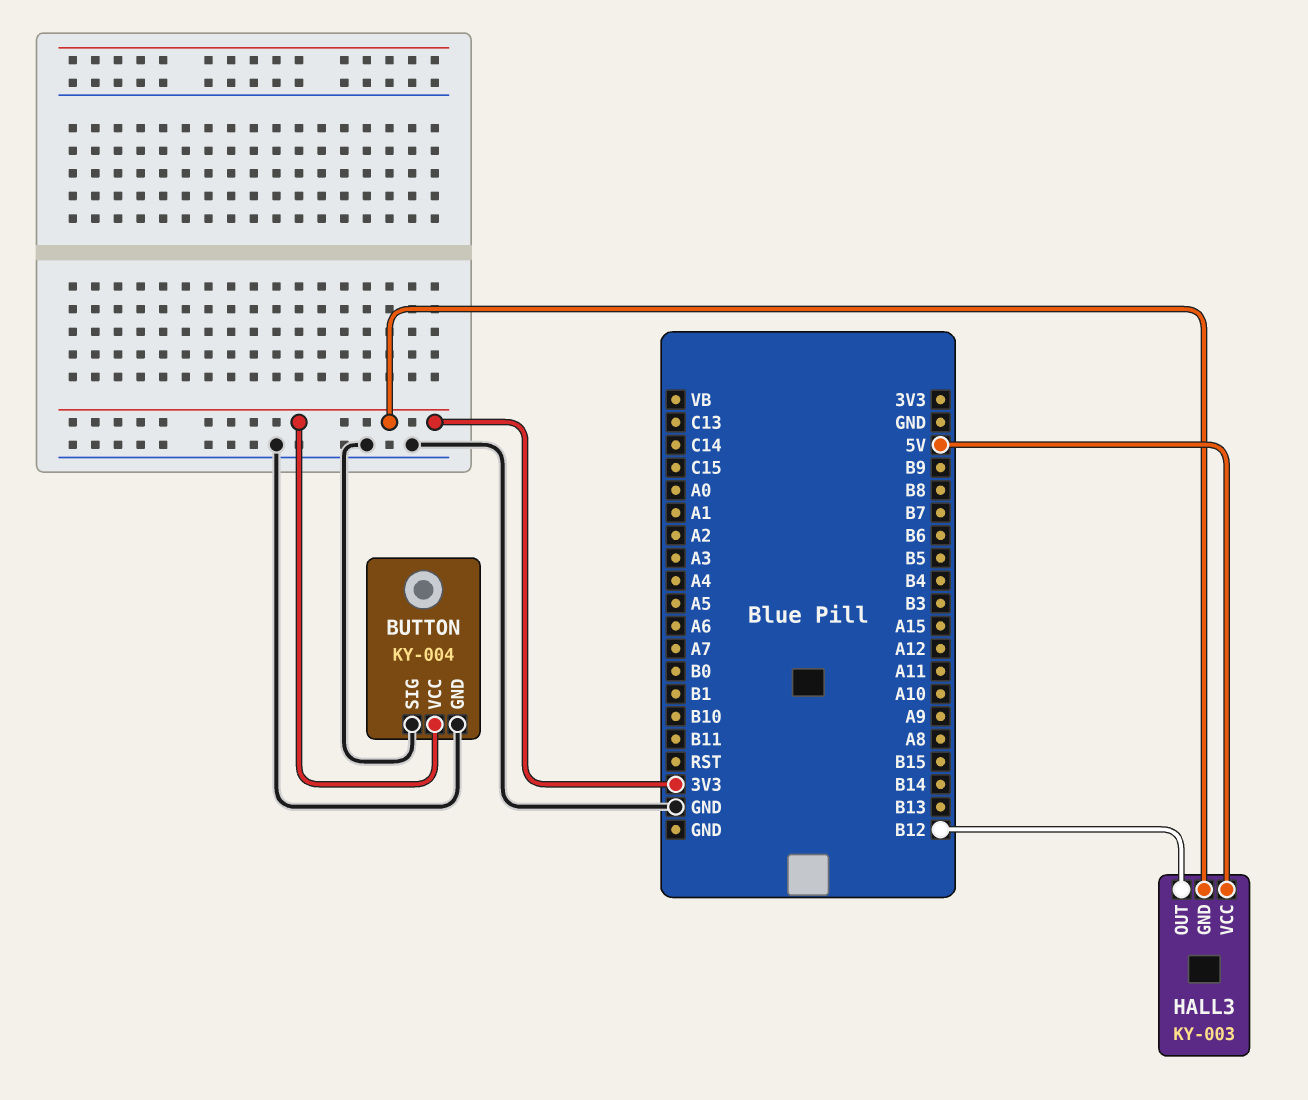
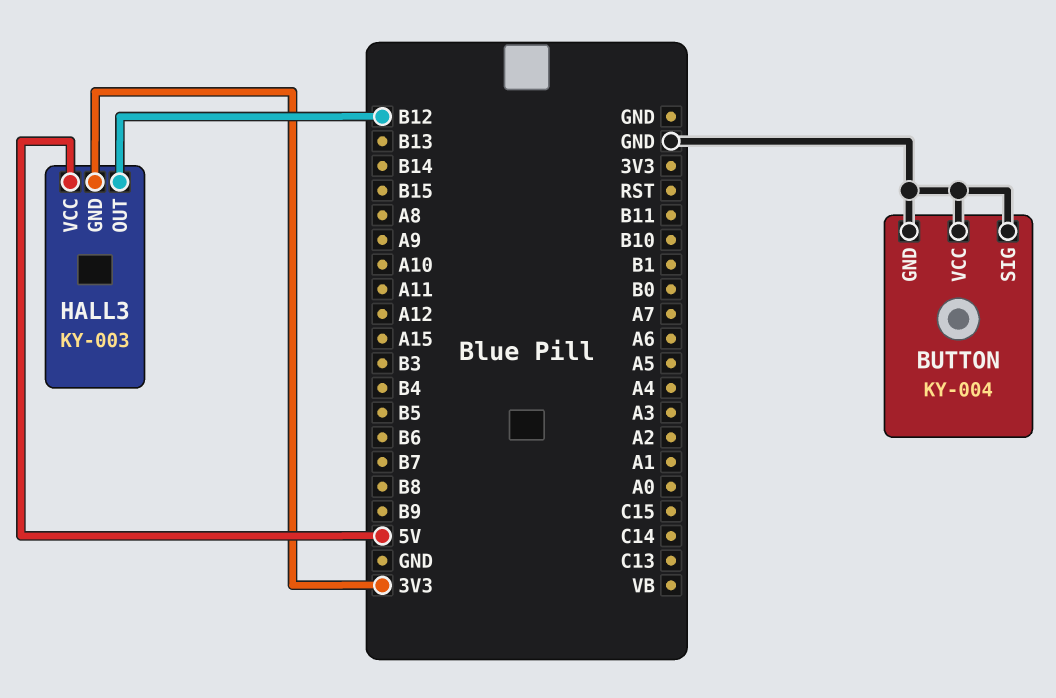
BUTTON pin VCC: 3V3 -> GND

